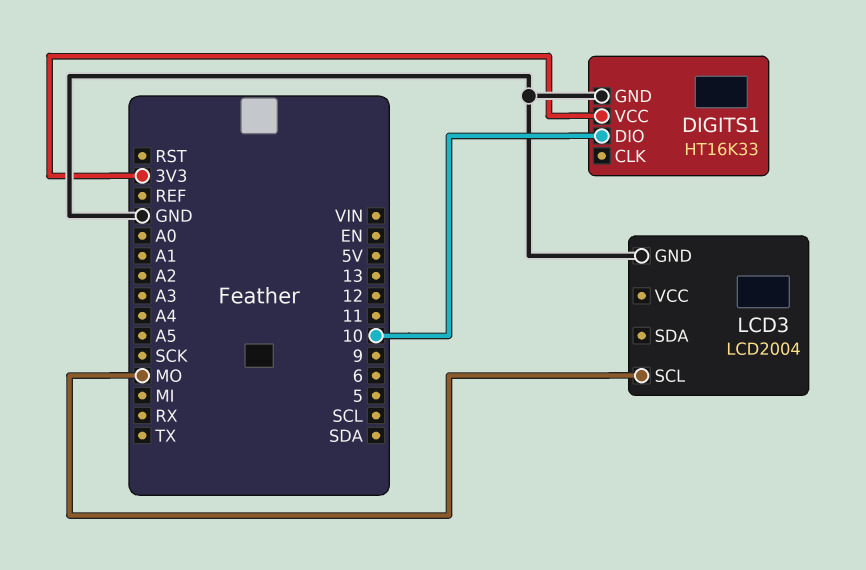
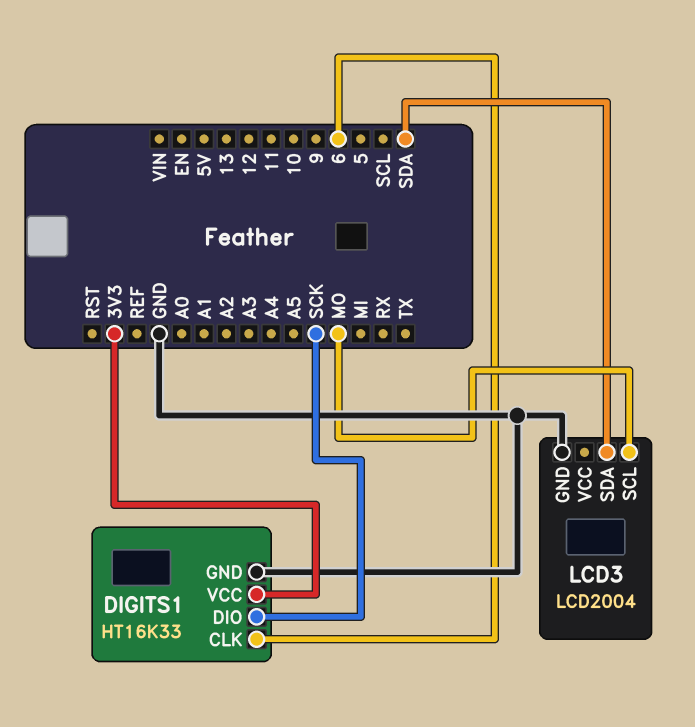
DIGITS1 pin CLK: none -> 6
DIGITS1 pin DIO: 10 -> SCK
LCD3 pin SDA: none -> SDA

